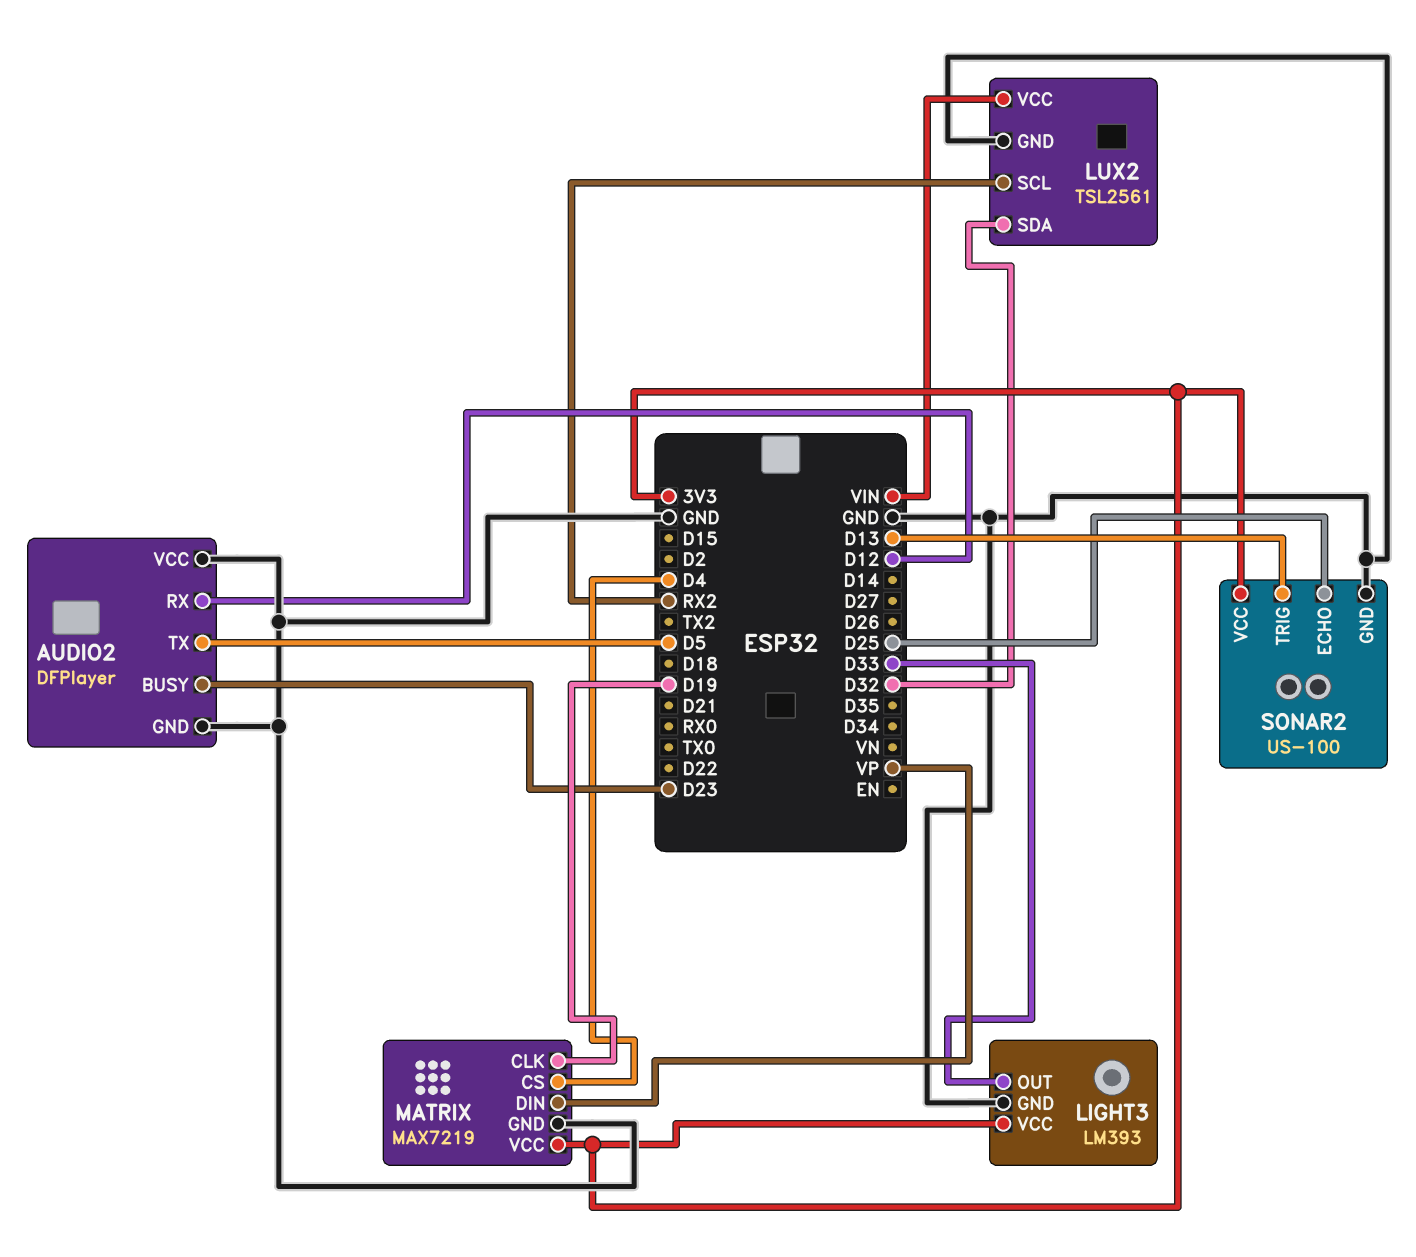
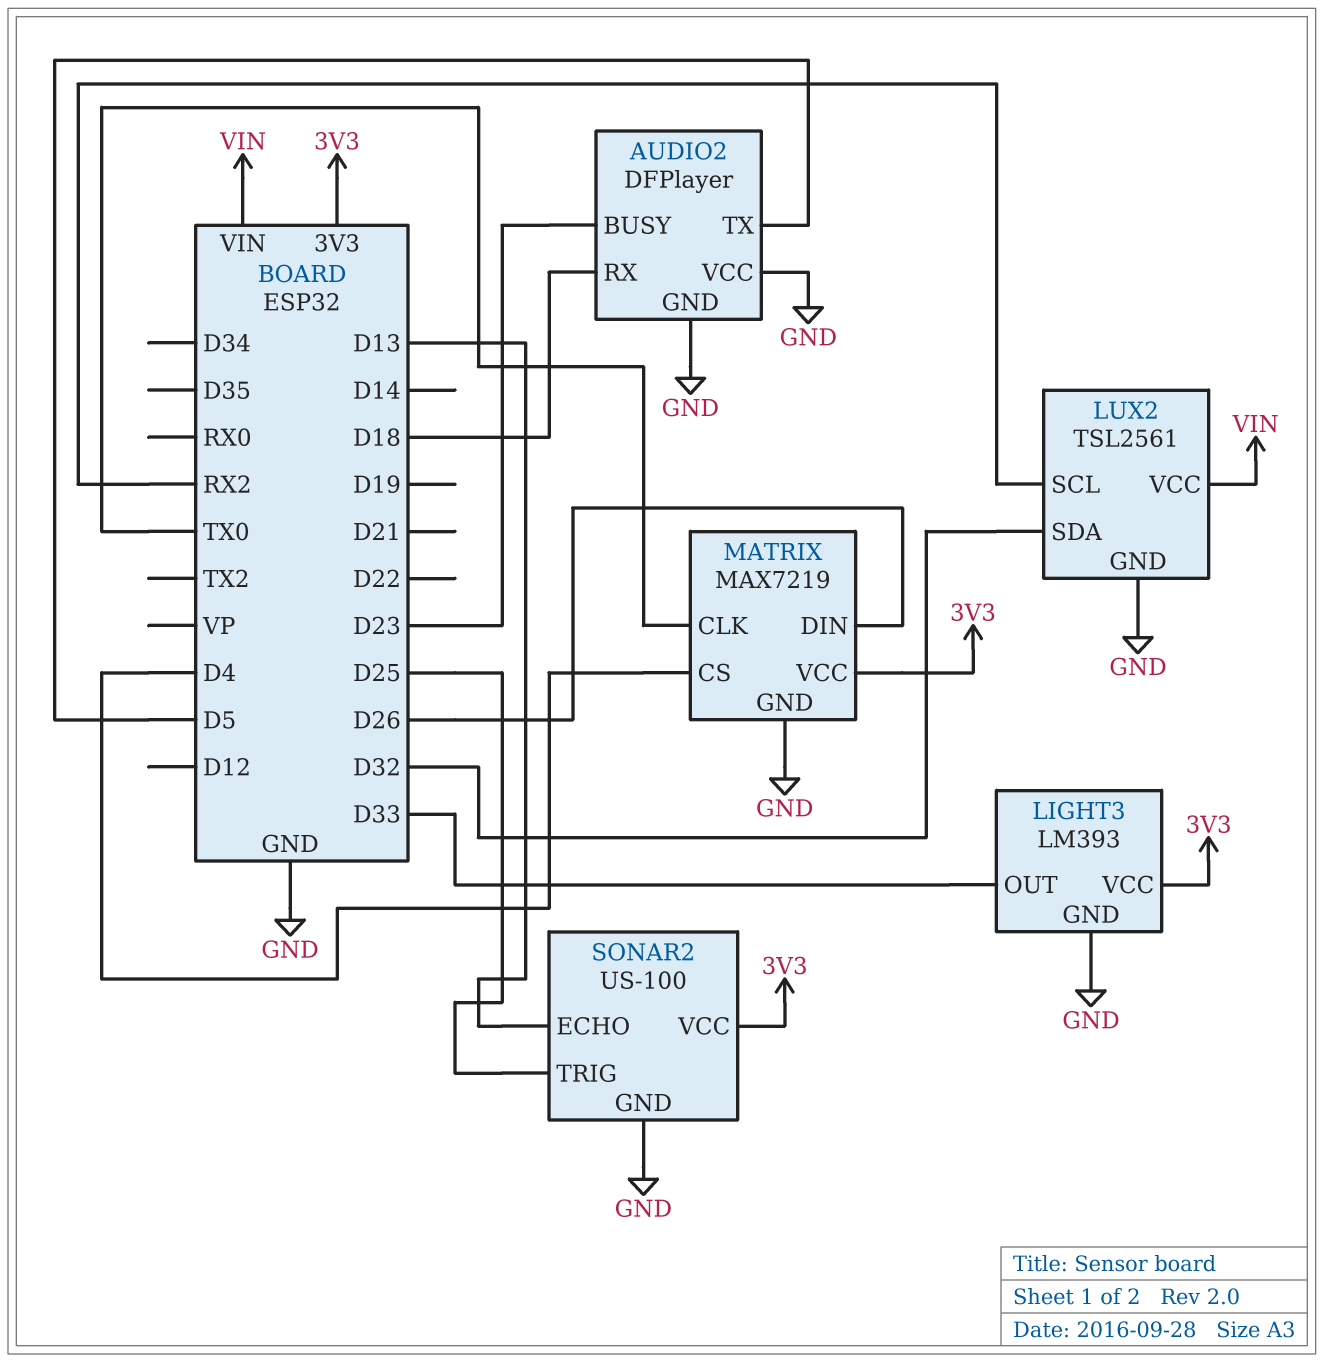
AUDIO2 pin RX: D12 -> D18
MATRIX pin CLK: D19 -> TX0
MATRIX pin DIN: VP -> D26
SONAR2 pin ECHO: D25 -> D13
SONAR2 pin TRIG: D13 -> D25

